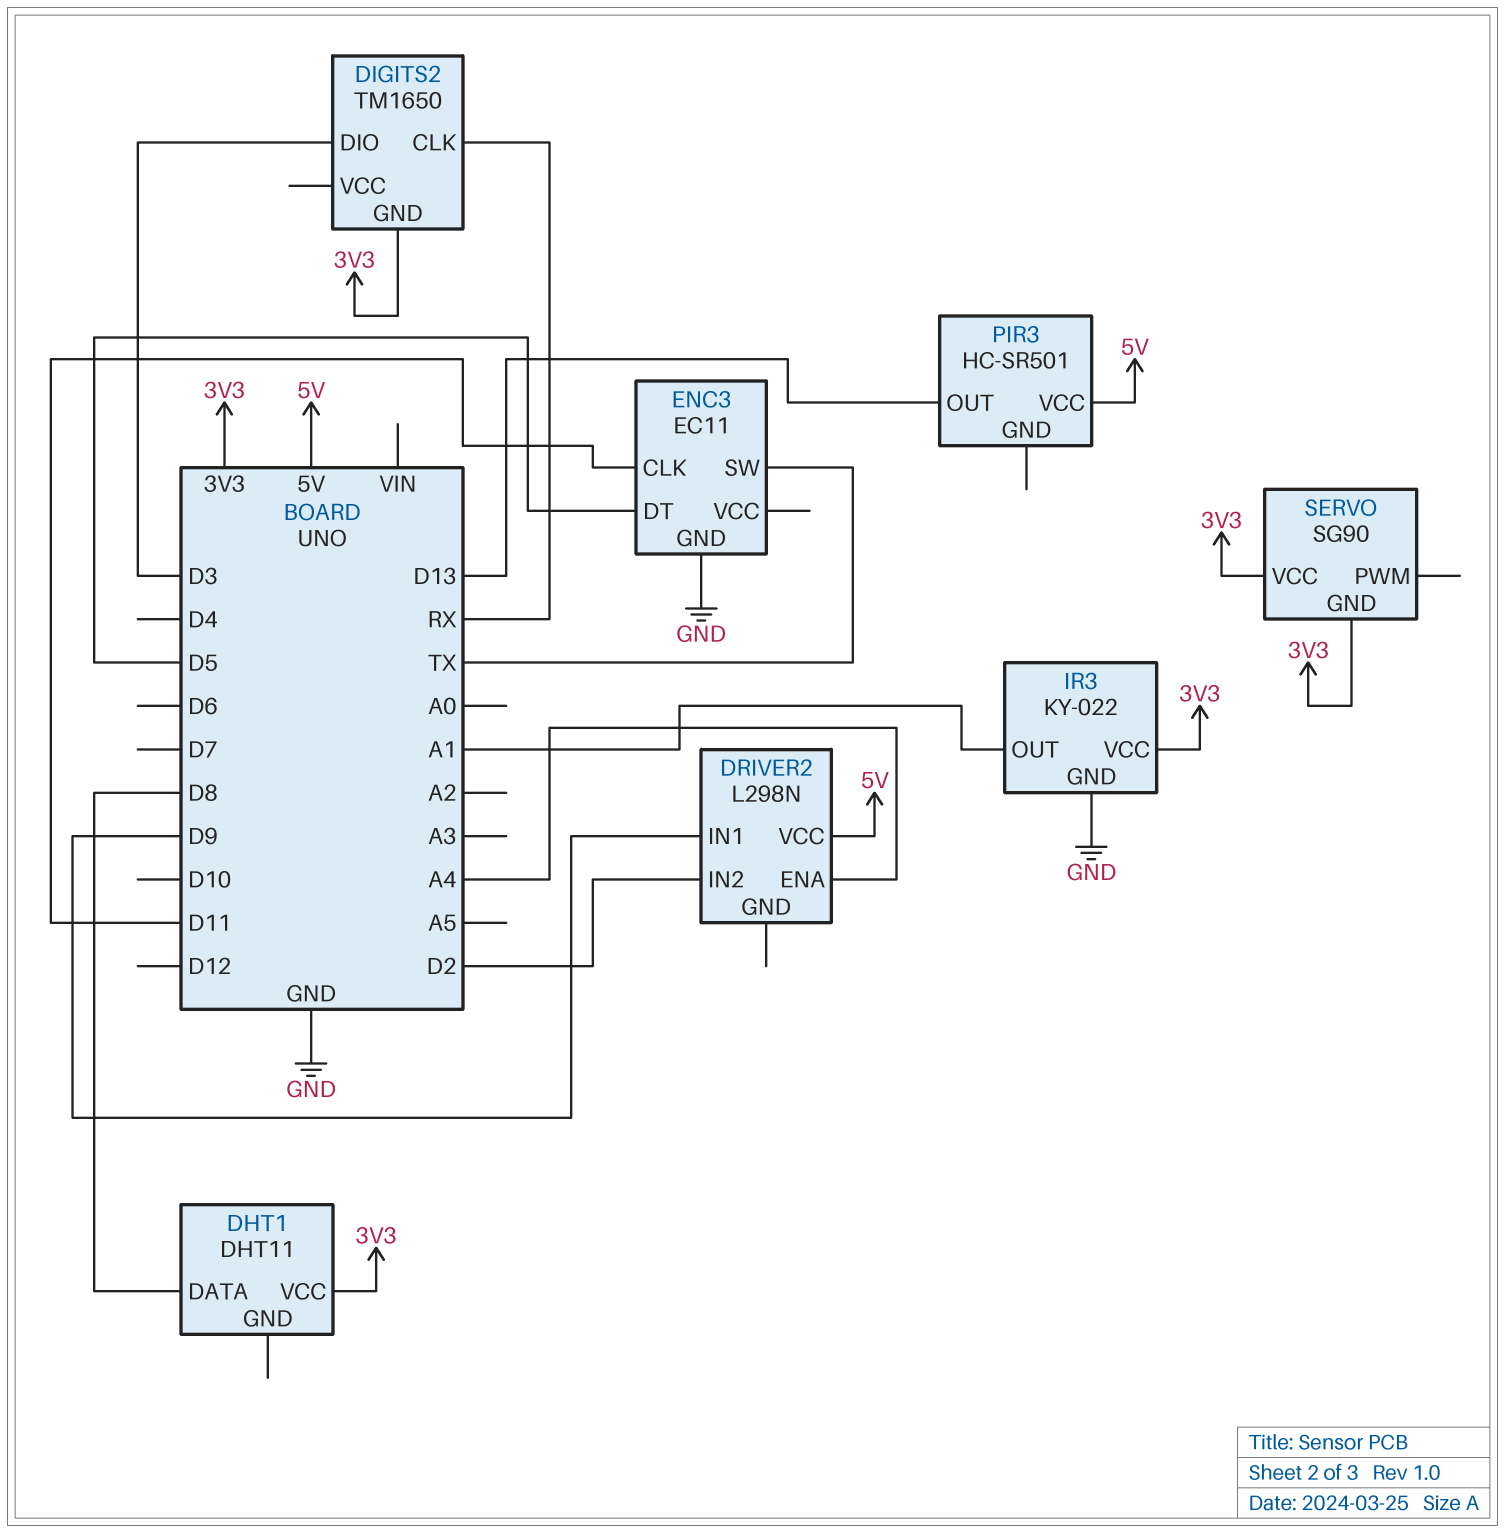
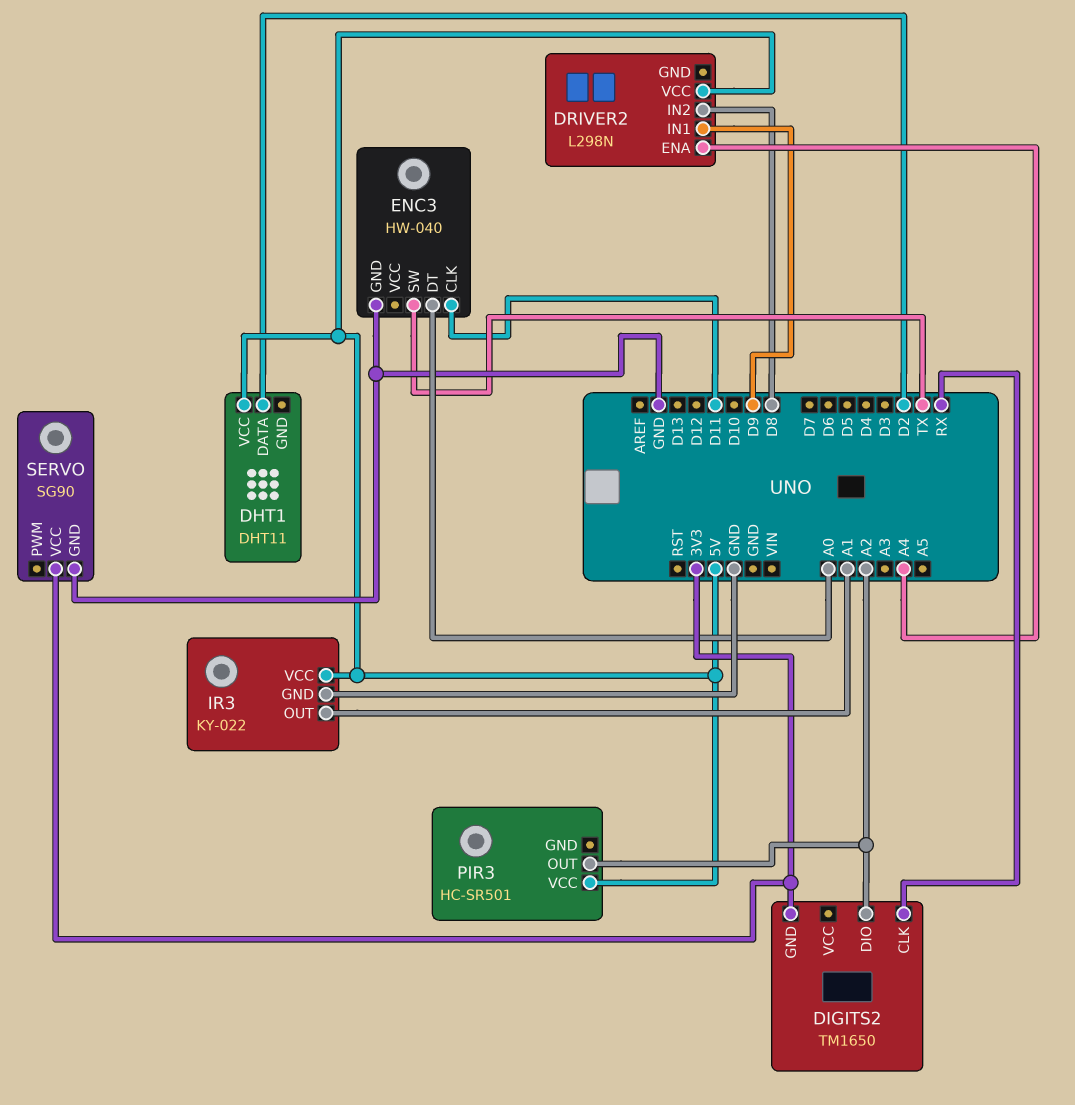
DHT1 pin DATA: D8 -> D2
DHT1 pin VCC: 3V3 -> 5V
DIGITS2 pin DIO: D3 -> A2
DRIVER2 pin IN2: D2 -> D8
ENC3: EC11 -> HW-040
ENC3 pin DT: D5 -> A0
IR3 pin VCC: 3V3 -> 5V
PIR3 pin OUT: D13 -> A2
SERVO pin GND: 3V3 -> GND

